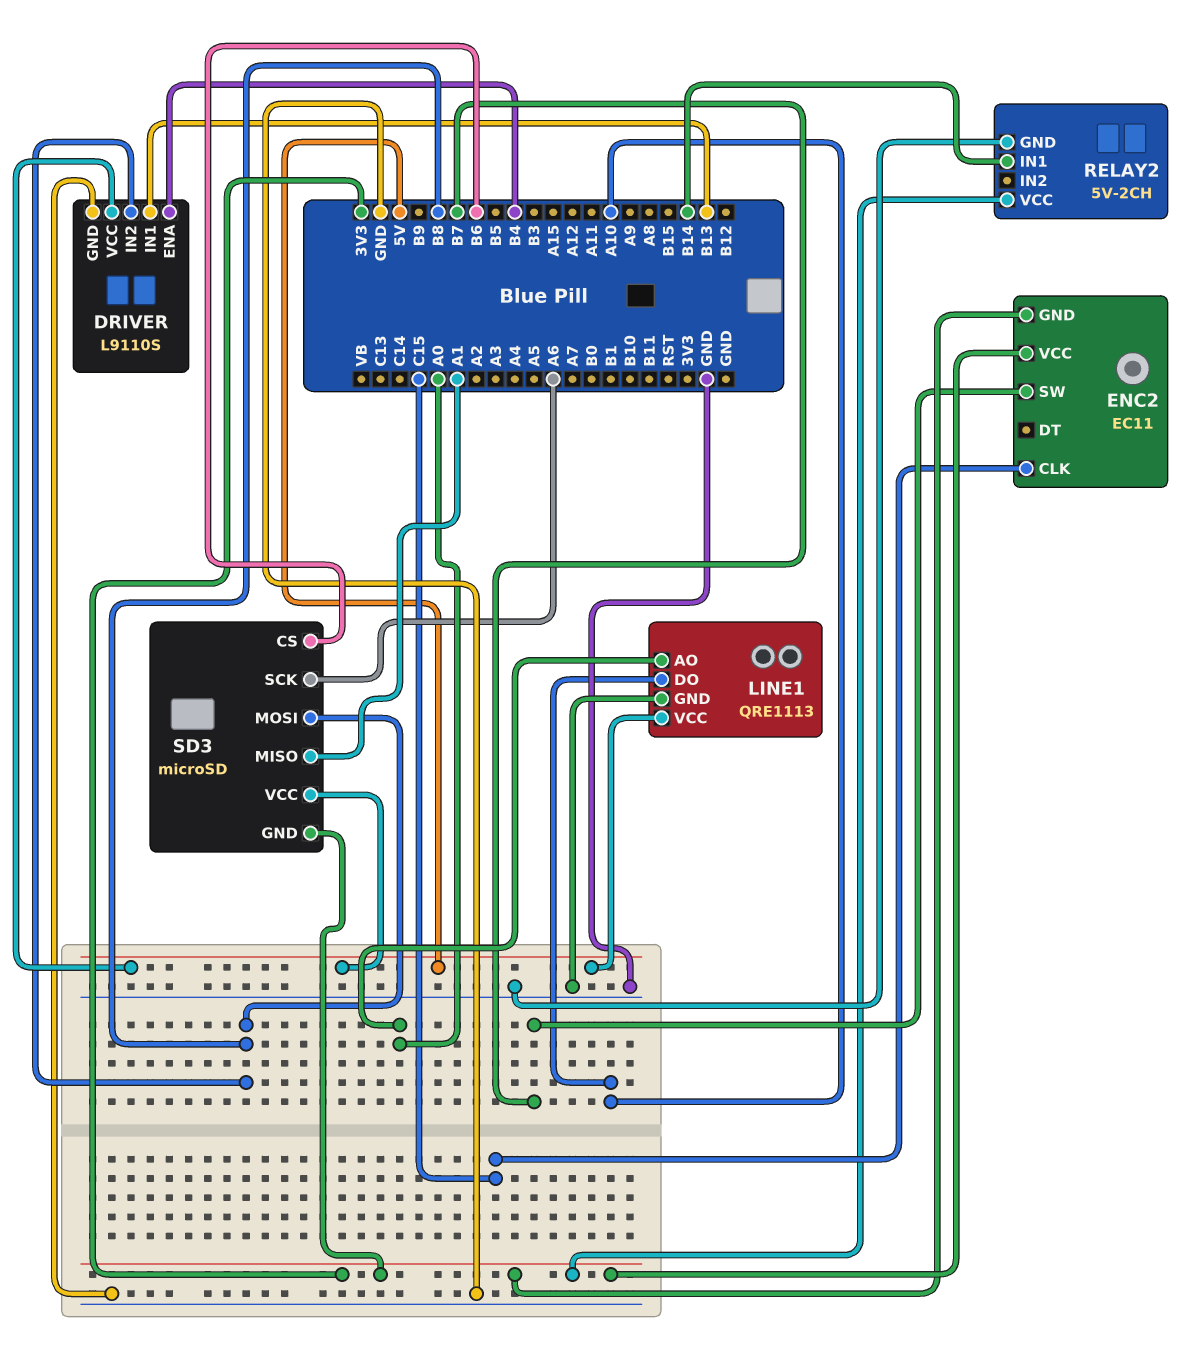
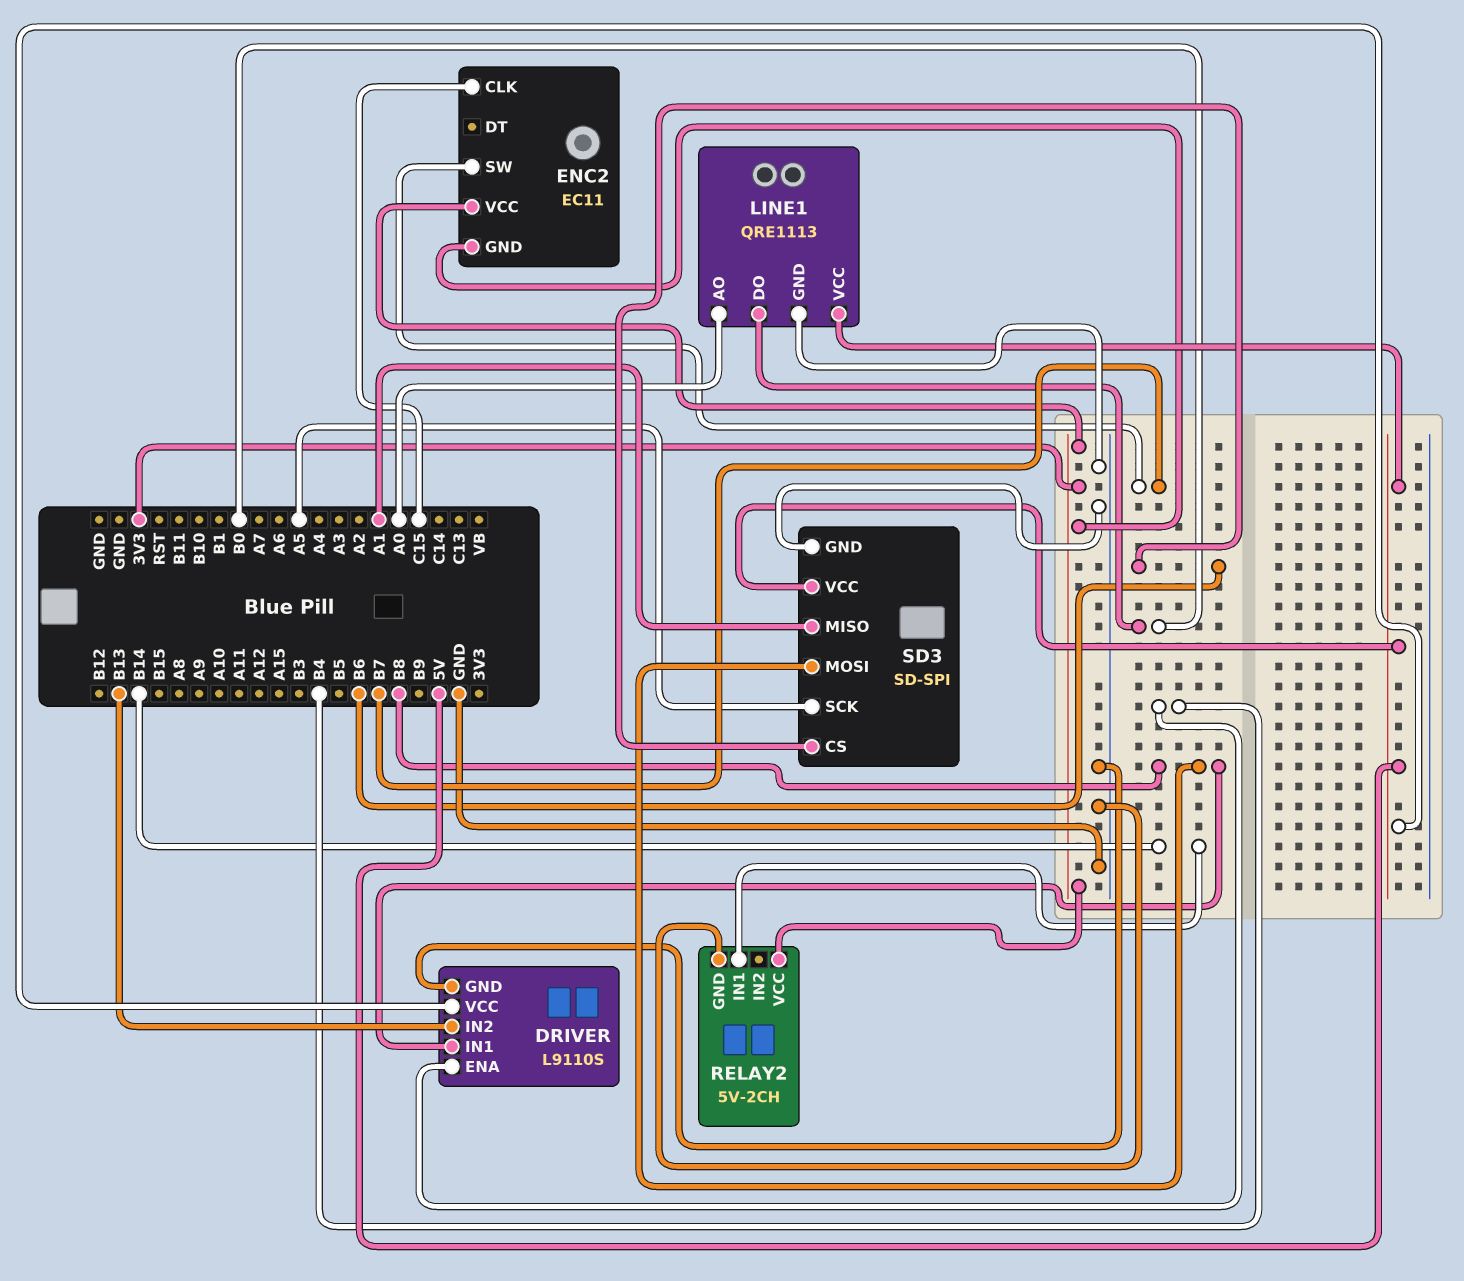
DRIVER pin IN1: B13 -> B8
DRIVER pin IN2: B8 -> B13
LINE1 pin DO: A10 -> B0
SD3: microSD -> SD-SPI
SD3 pin GND: 3V3 -> GND
SD3 pin SCK: A6 -> A5

